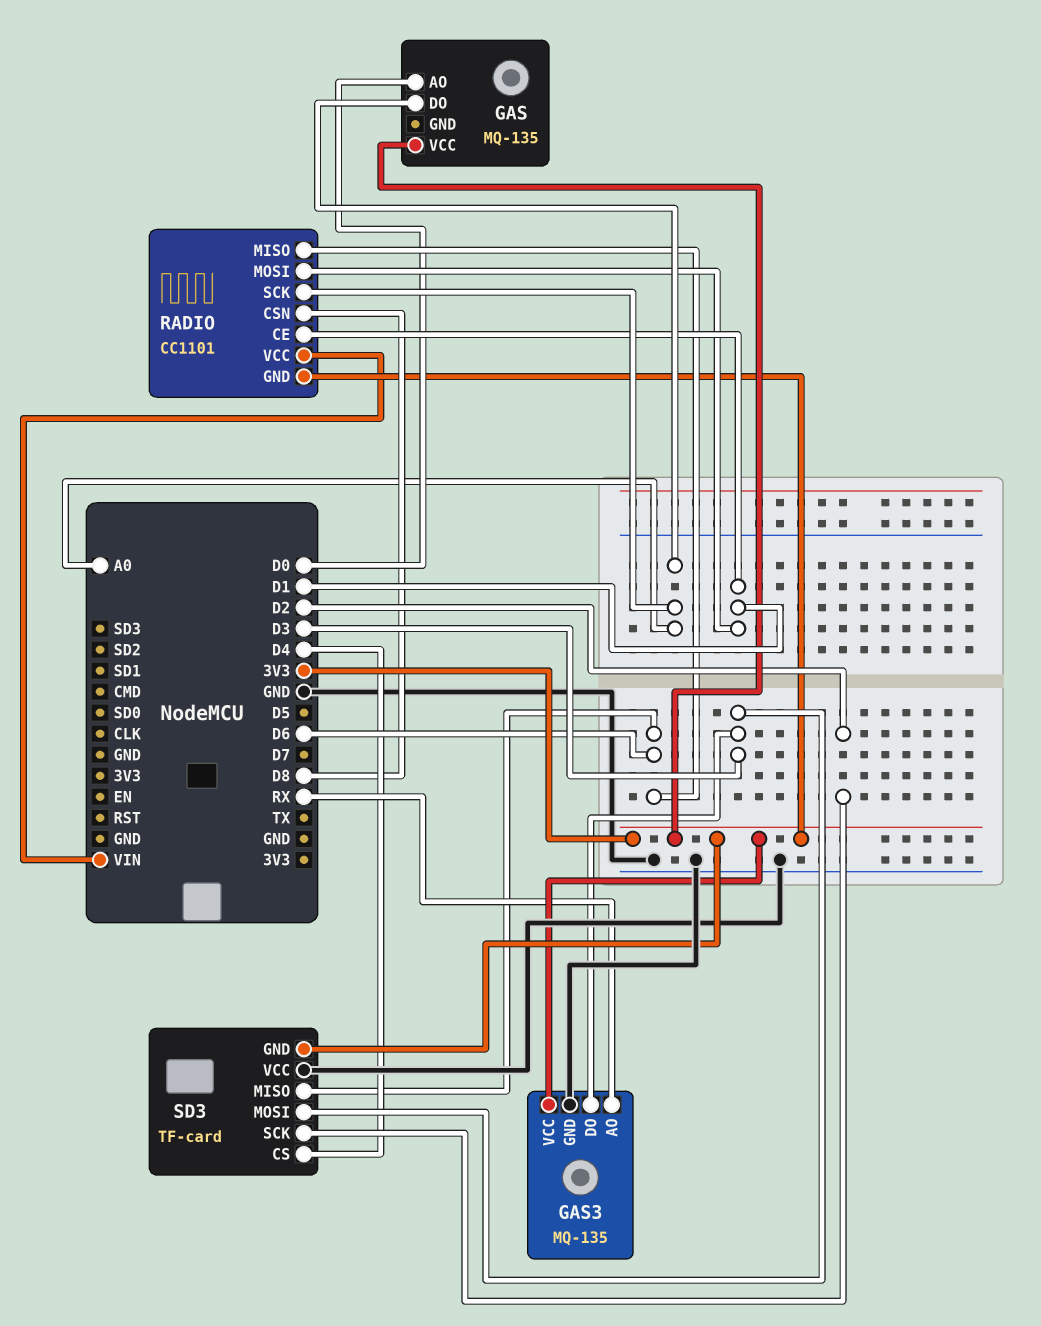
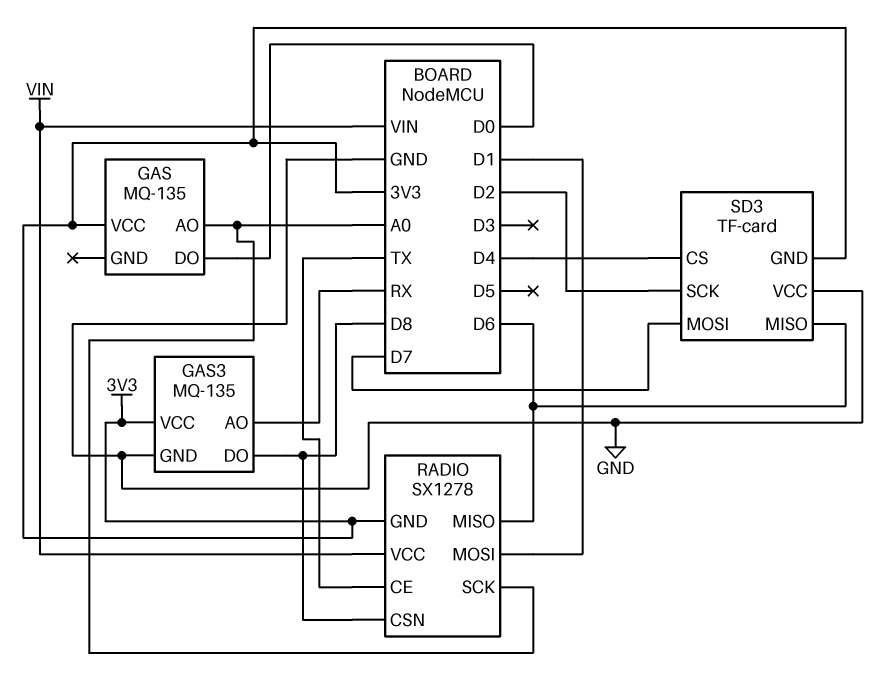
GAS pin AO: D0 -> A0
GAS pin DO: A0 -> D0
GAS3 pin DO: D3 -> D8
RADIO: CC1101 -> SX1278
RADIO pin CE: D1 -> TX
SD3 pin MOSI: D3 -> D7

